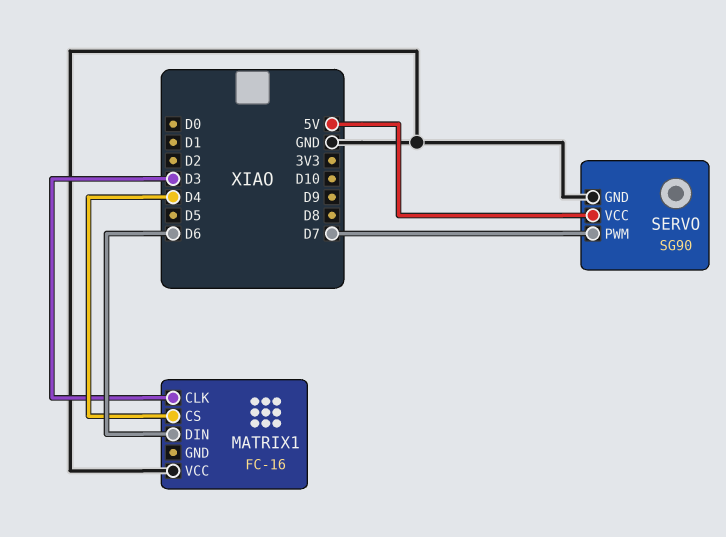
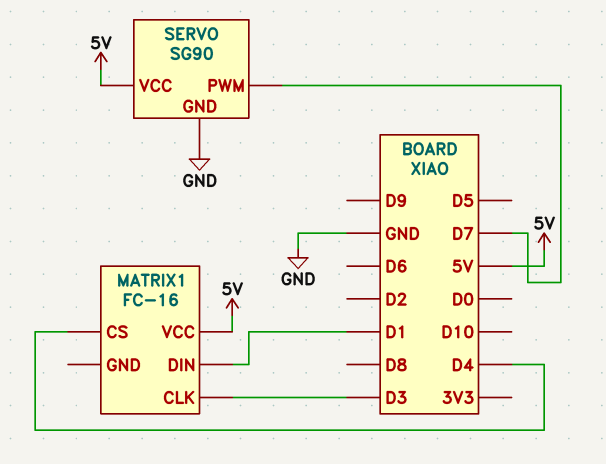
MATRIX1 pin DIN: D6 -> D1
MATRIX1 pin VCC: GND -> 5V

